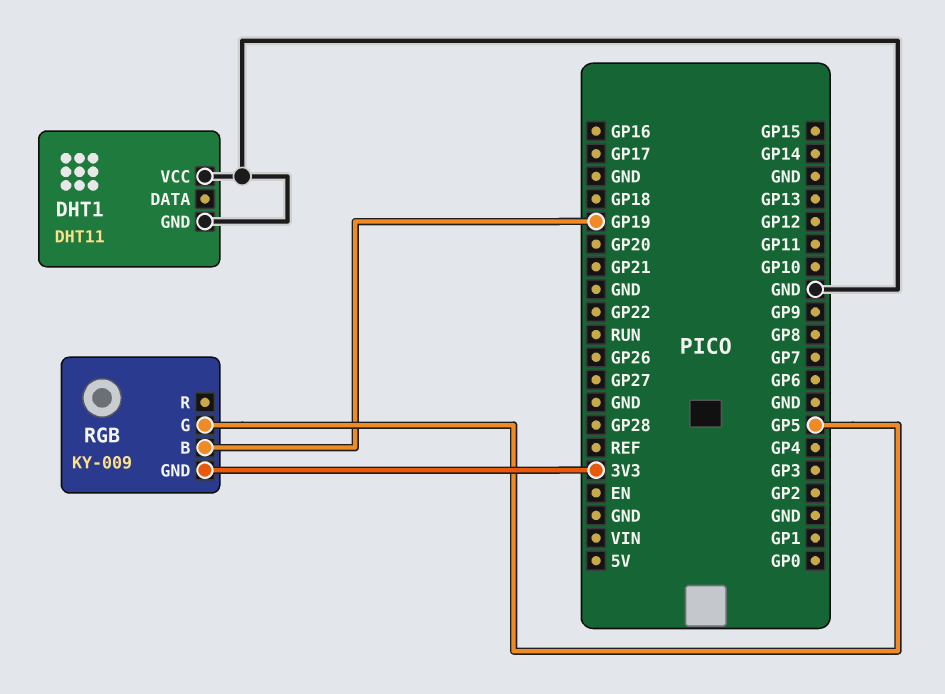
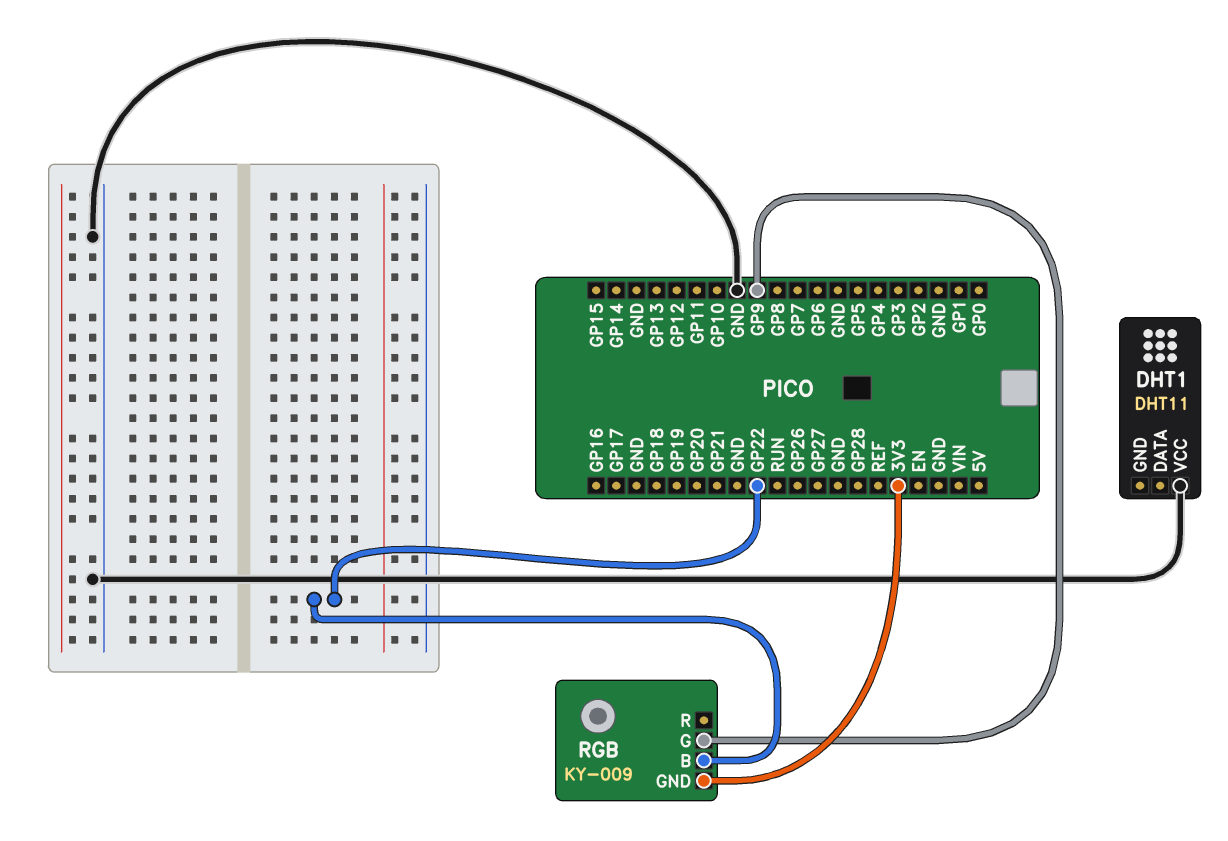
DHT1 pin GND: GND -> none
RGB pin B: GP19 -> GP22
RGB pin G: GP5 -> GP9

